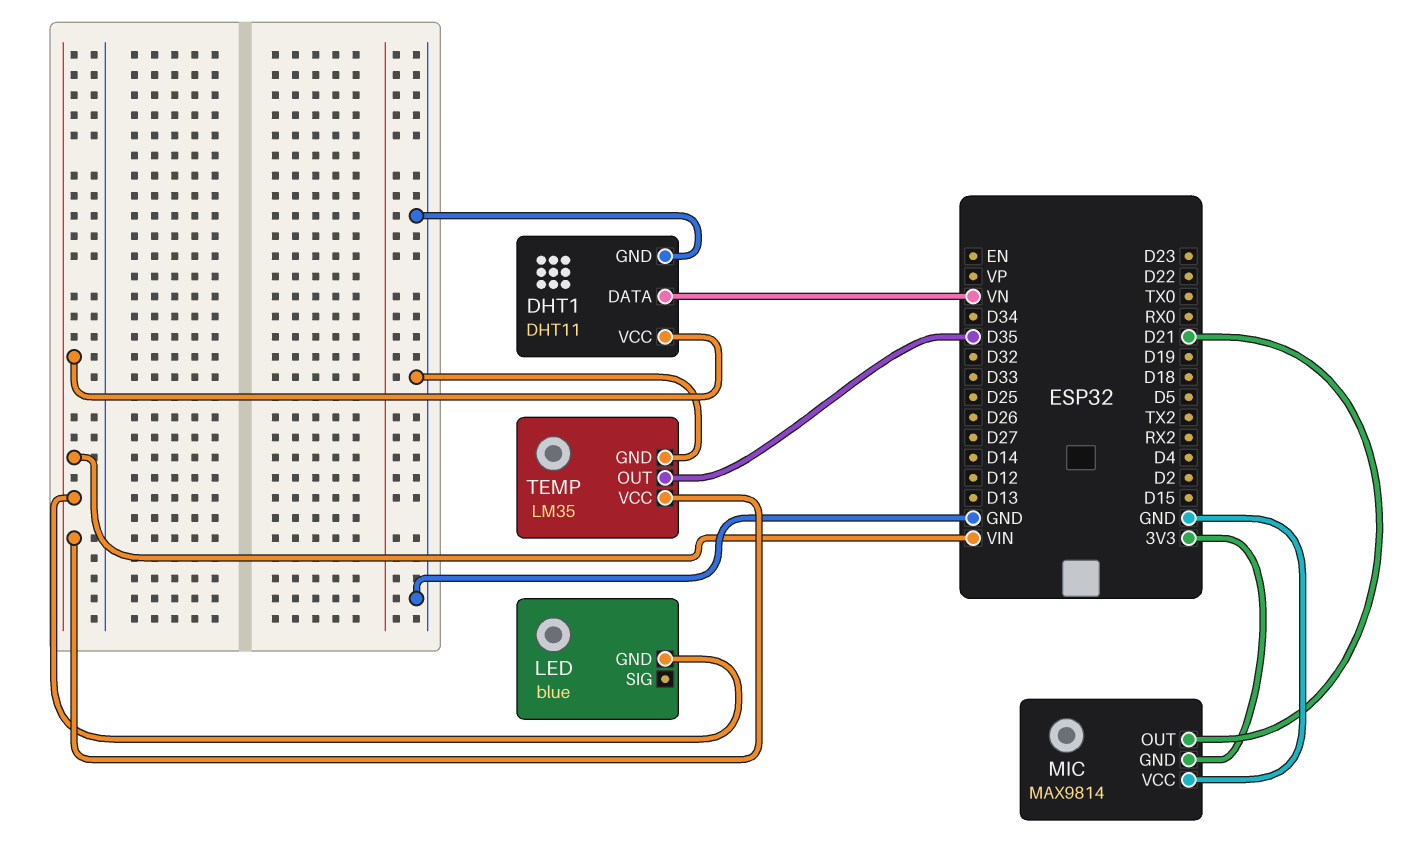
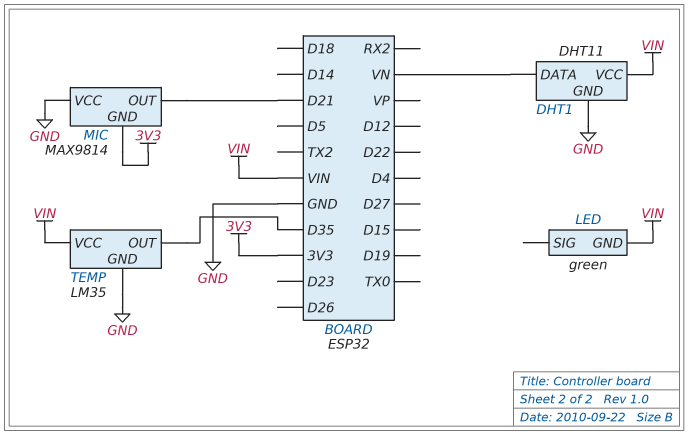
LED: blue -> green

